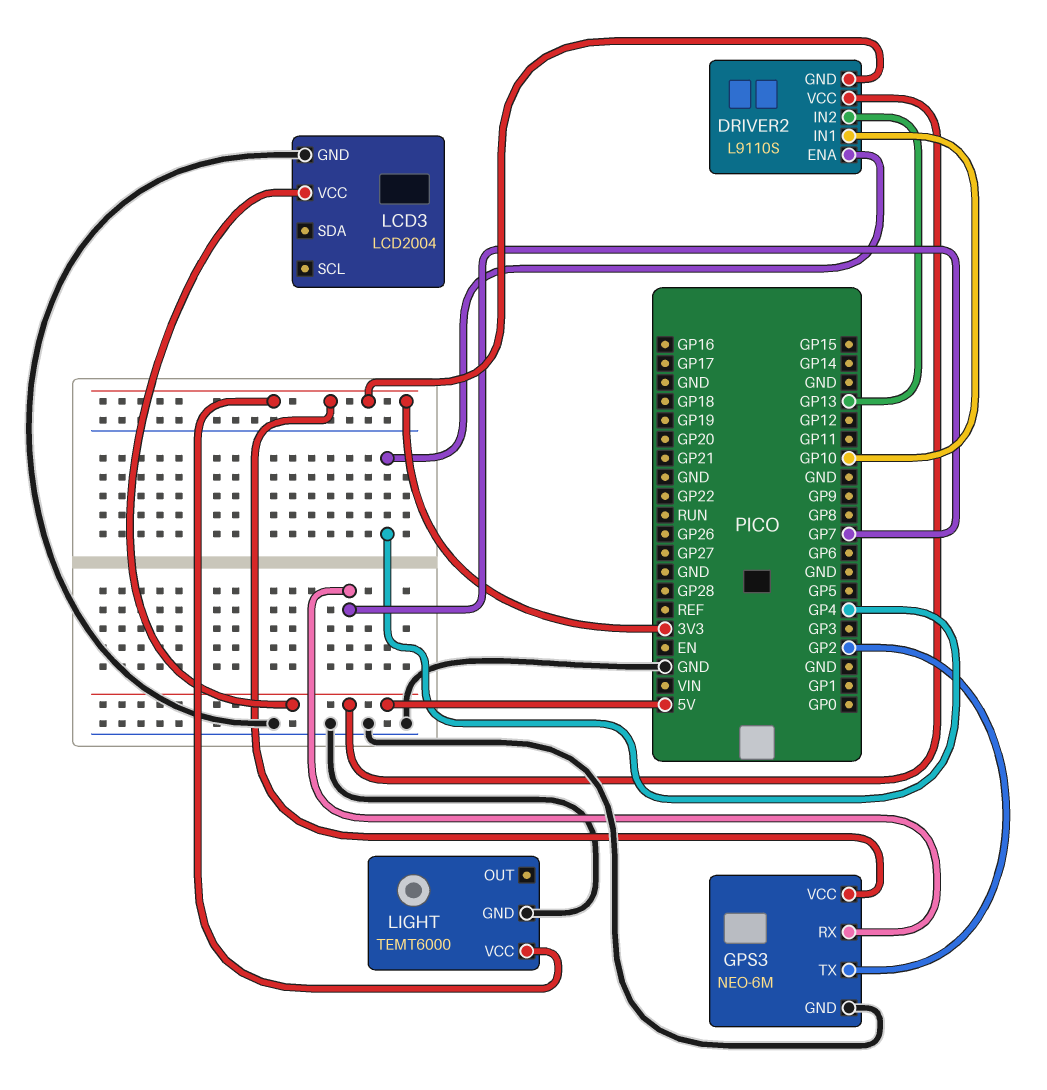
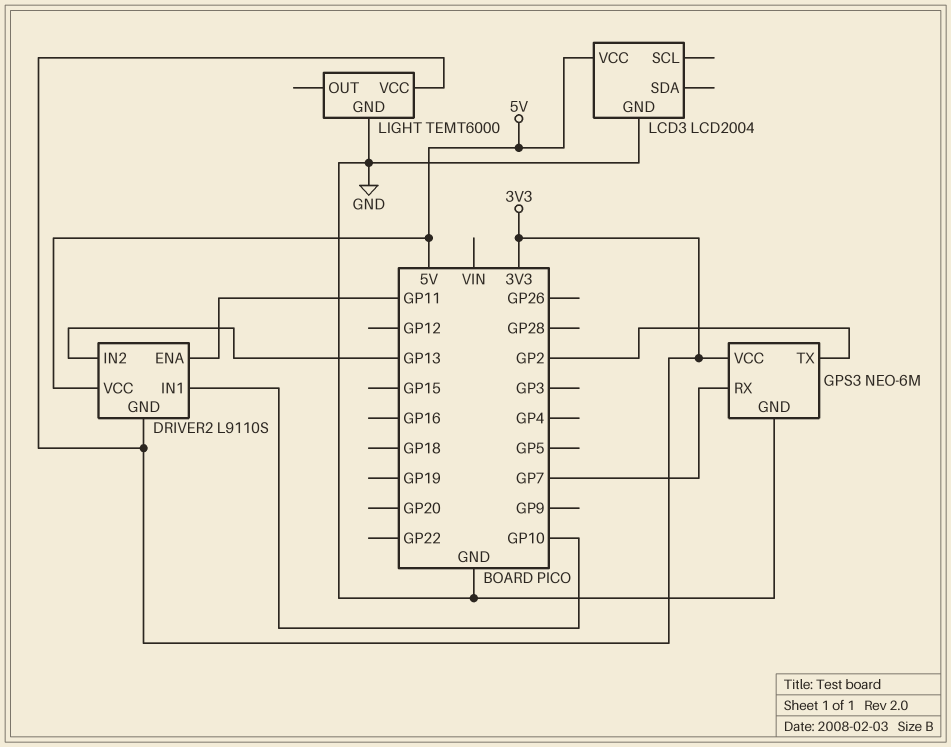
DRIVER2 pin ENA: GP4 -> GP11

